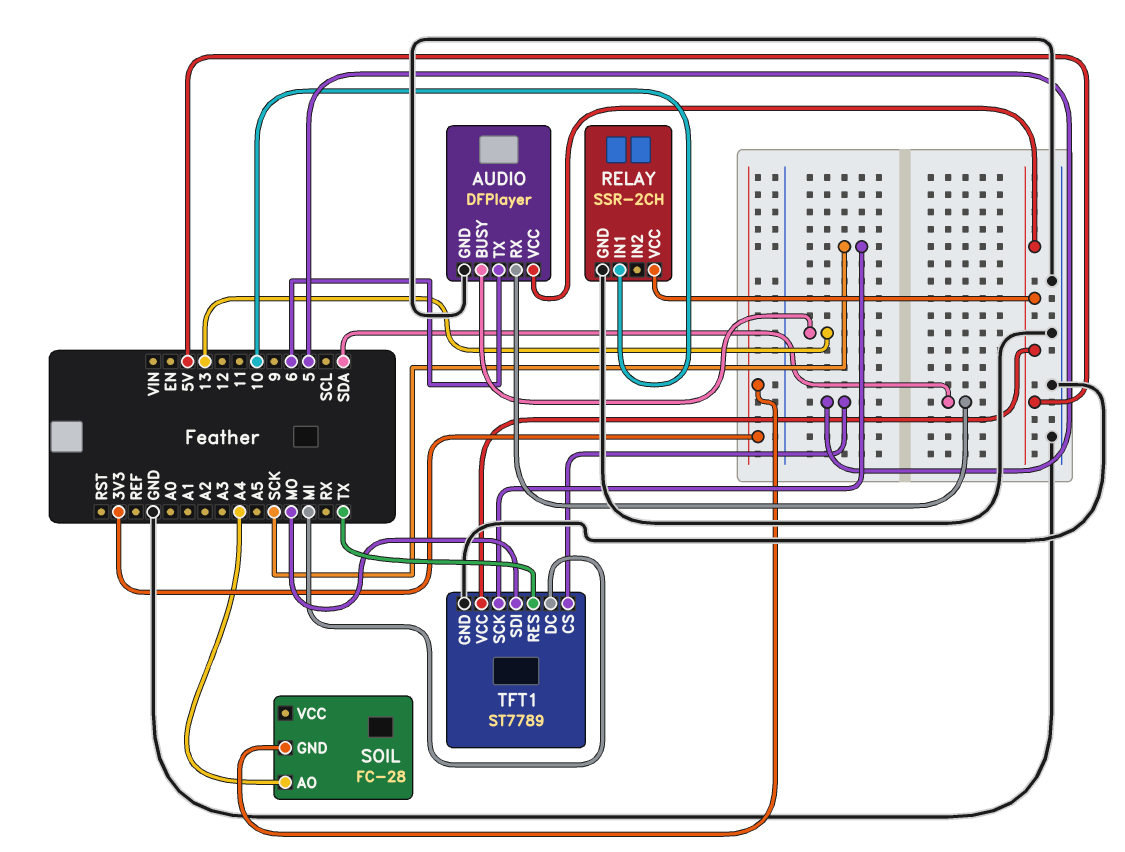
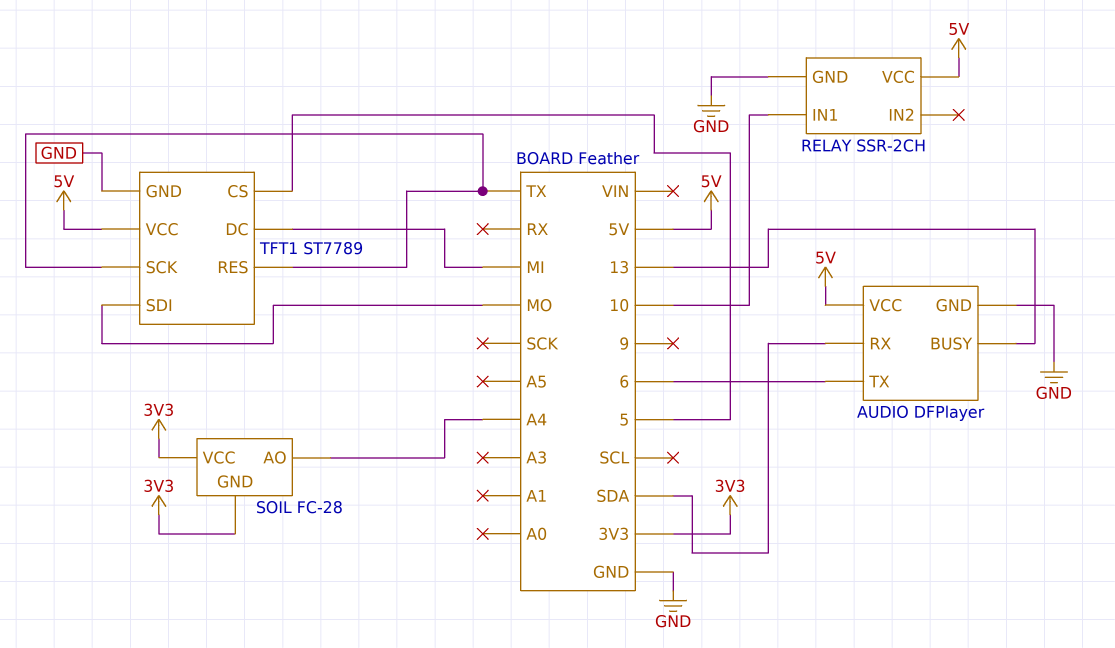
SOIL pin VCC: none -> 3V3
TFT1 pin SCK: SCK -> TX

